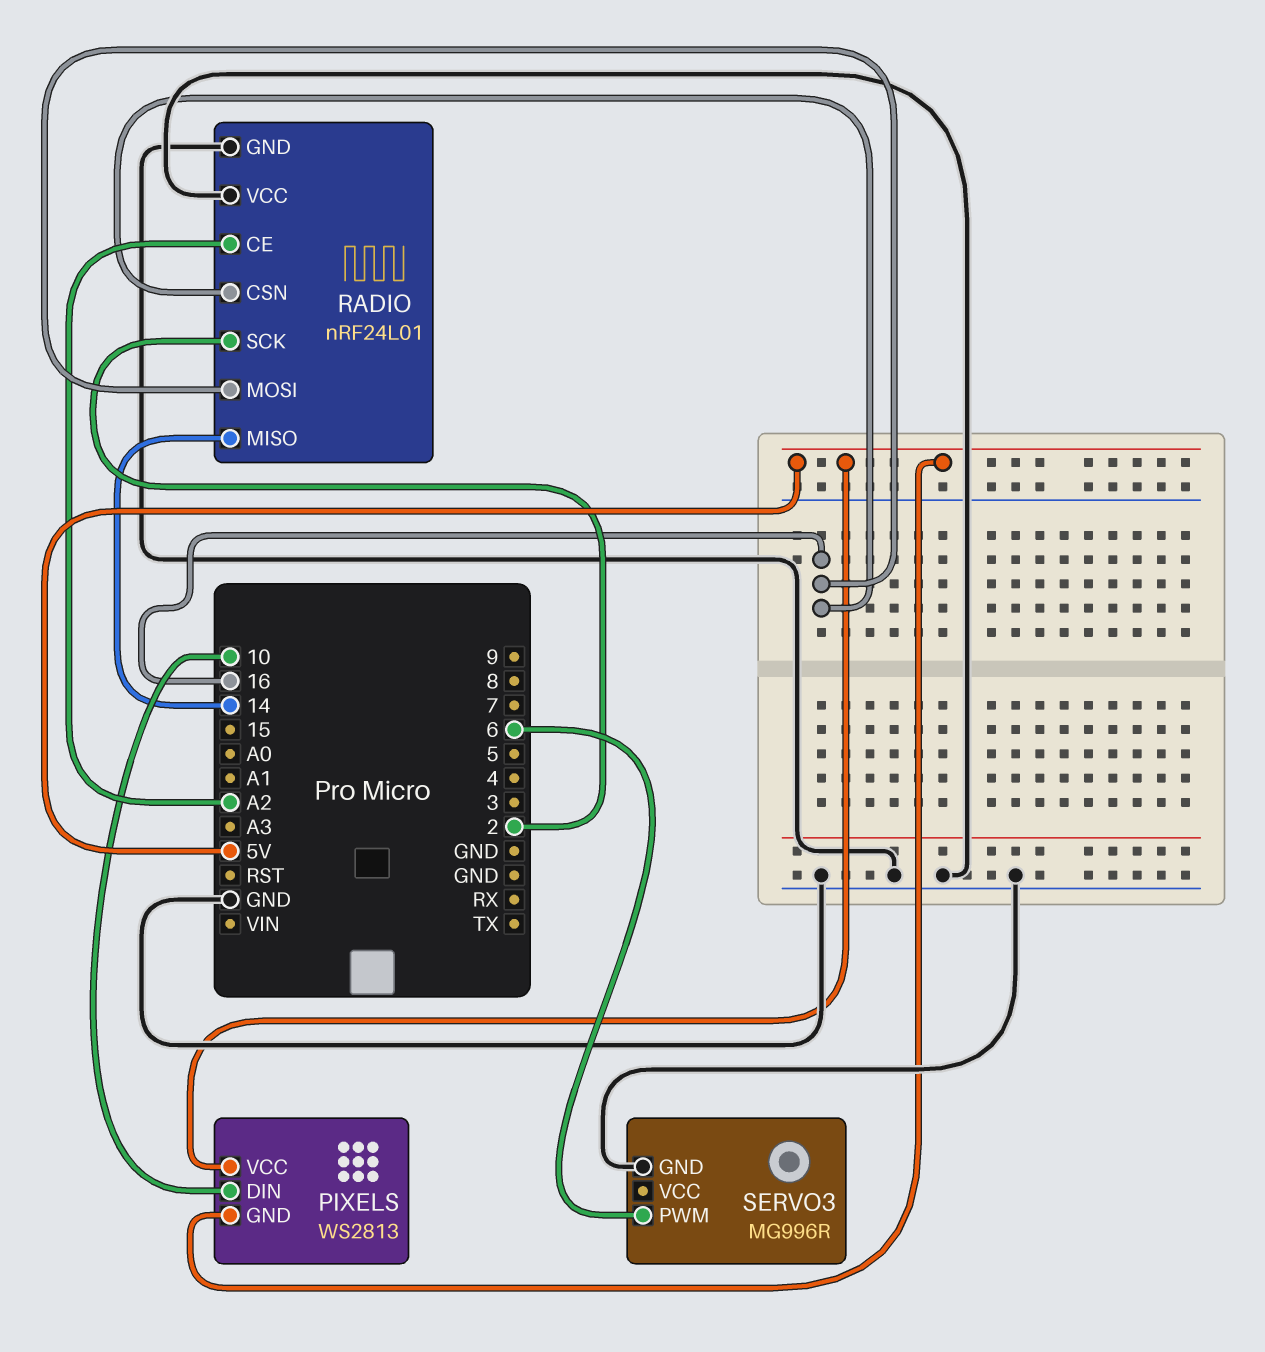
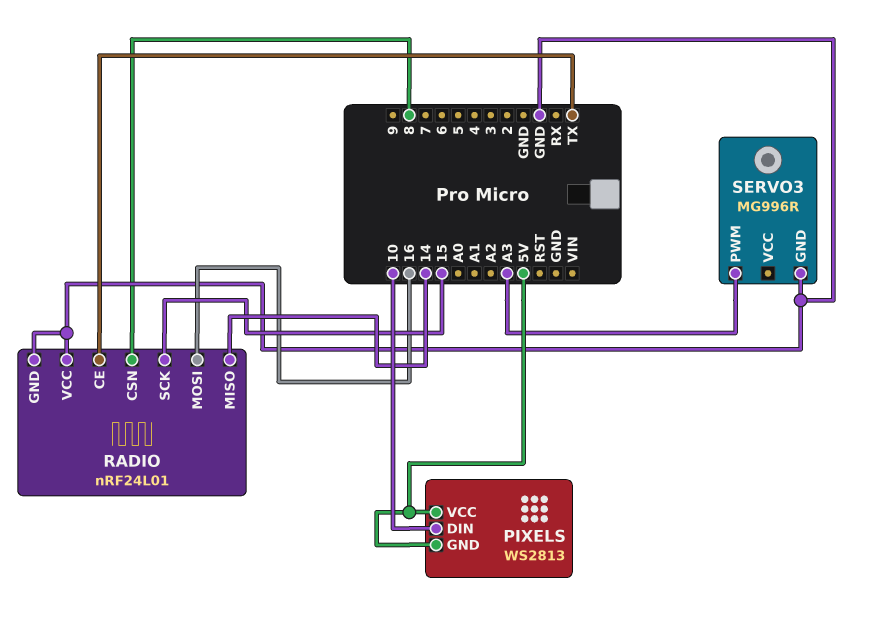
RADIO pin CE: A2 -> TX
RADIO pin CSN: 16 -> 8
RADIO pin SCK: 2 -> 15
SERVO3 pin PWM: 6 -> A3

